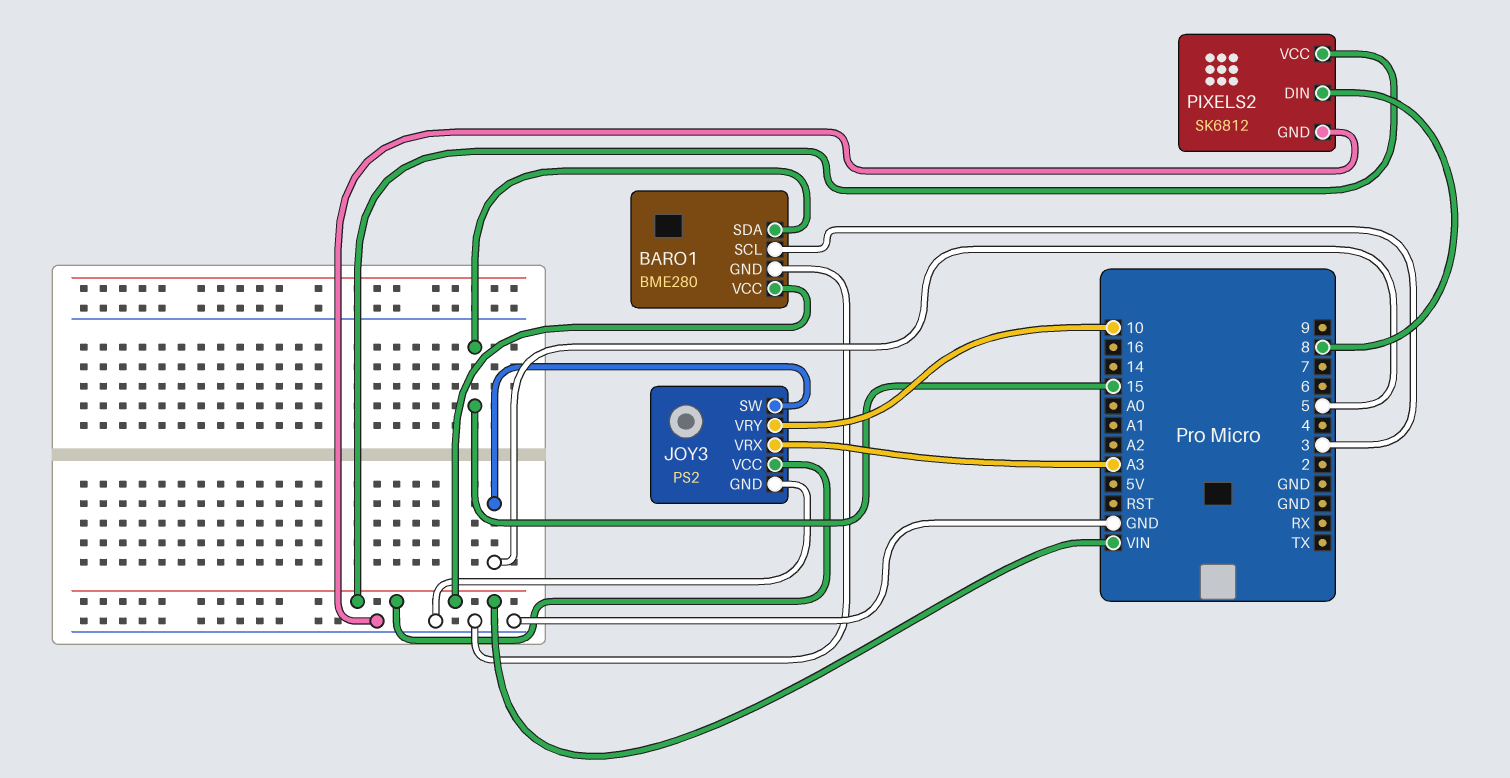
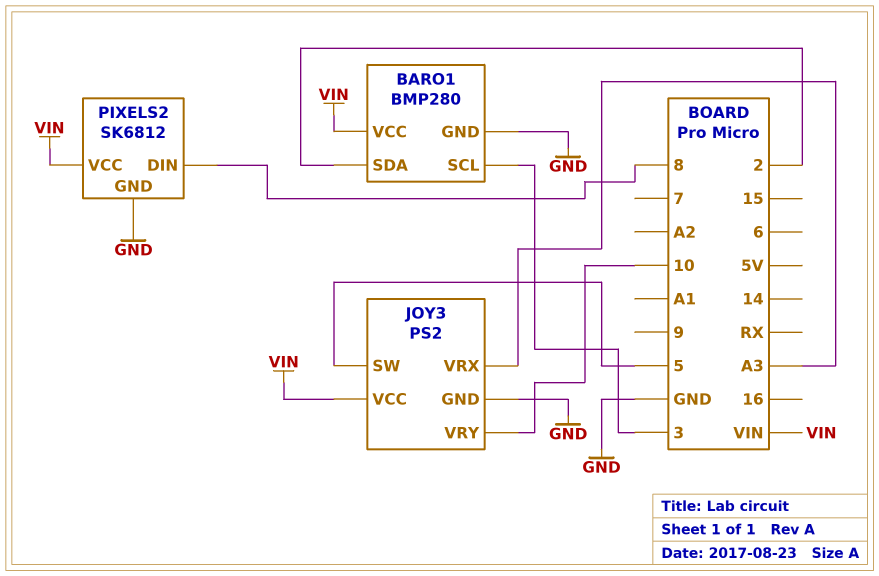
BARO1: BME280 -> BMP280
BARO1 pin SDA: 15 -> 2

